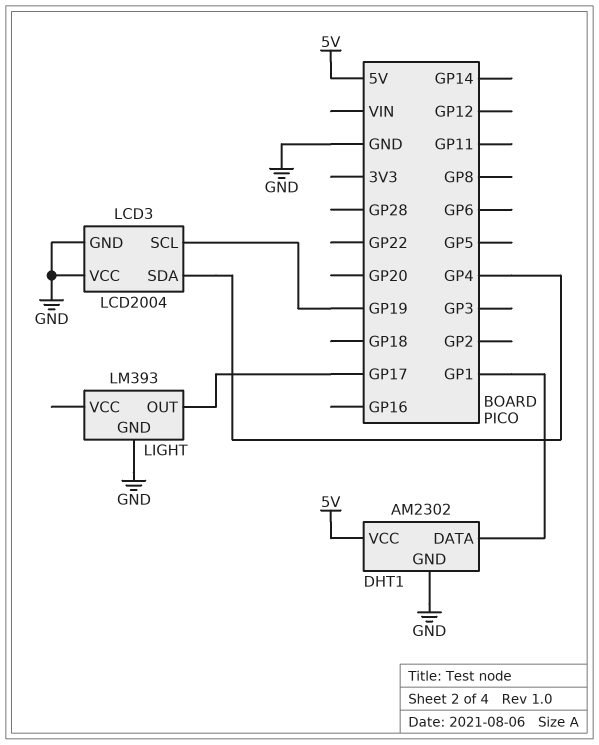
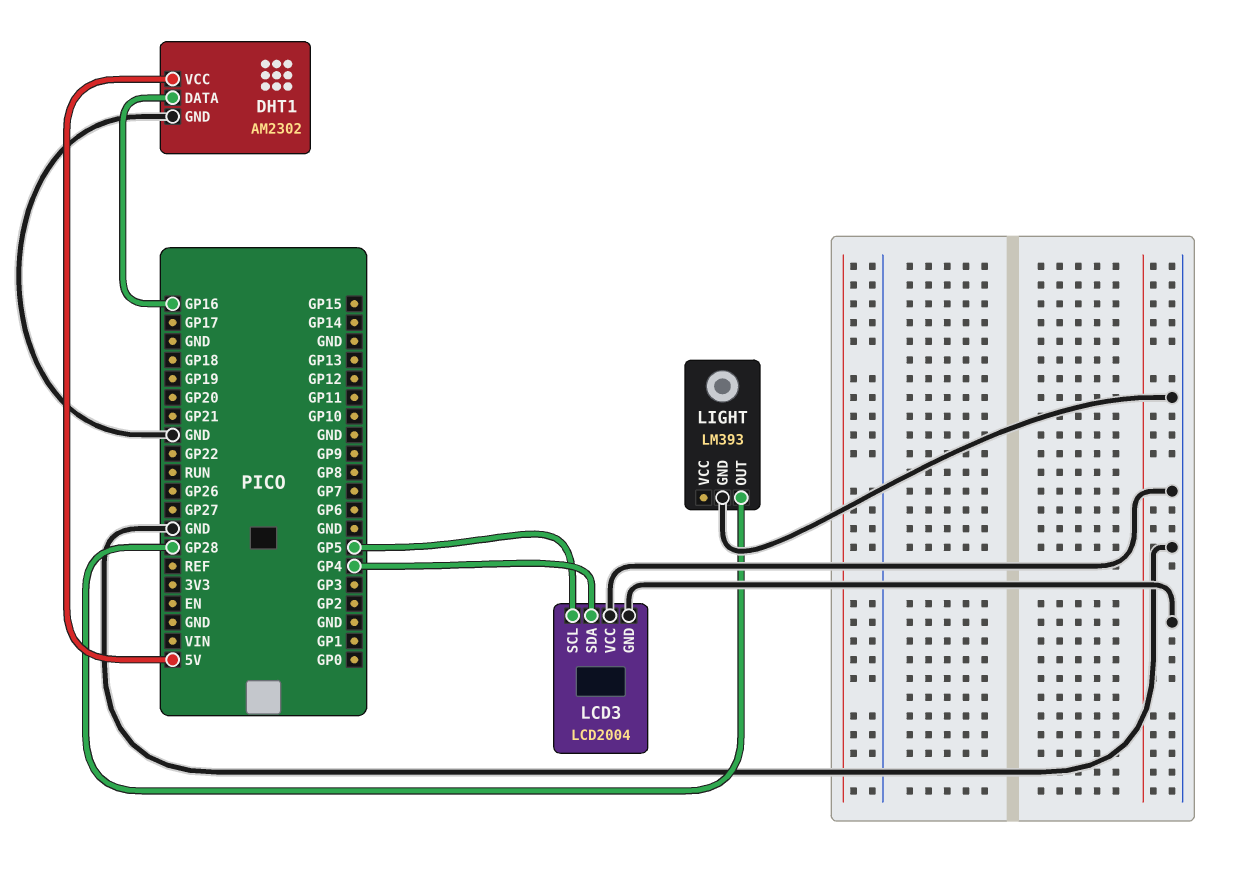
DHT1 pin DATA: GP1 -> GP16
LCD3 pin SCL: GP19 -> GP5
LIGHT pin OUT: GP17 -> GP28

